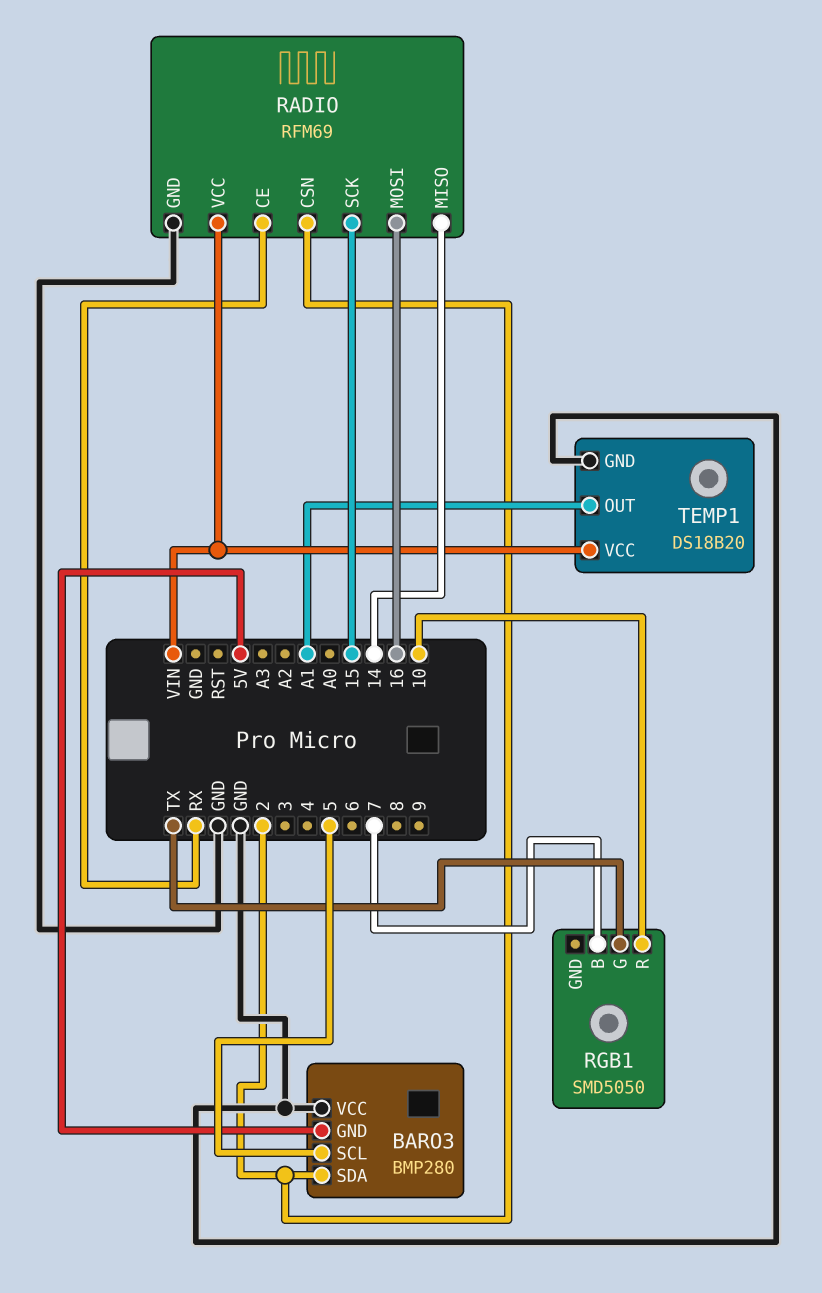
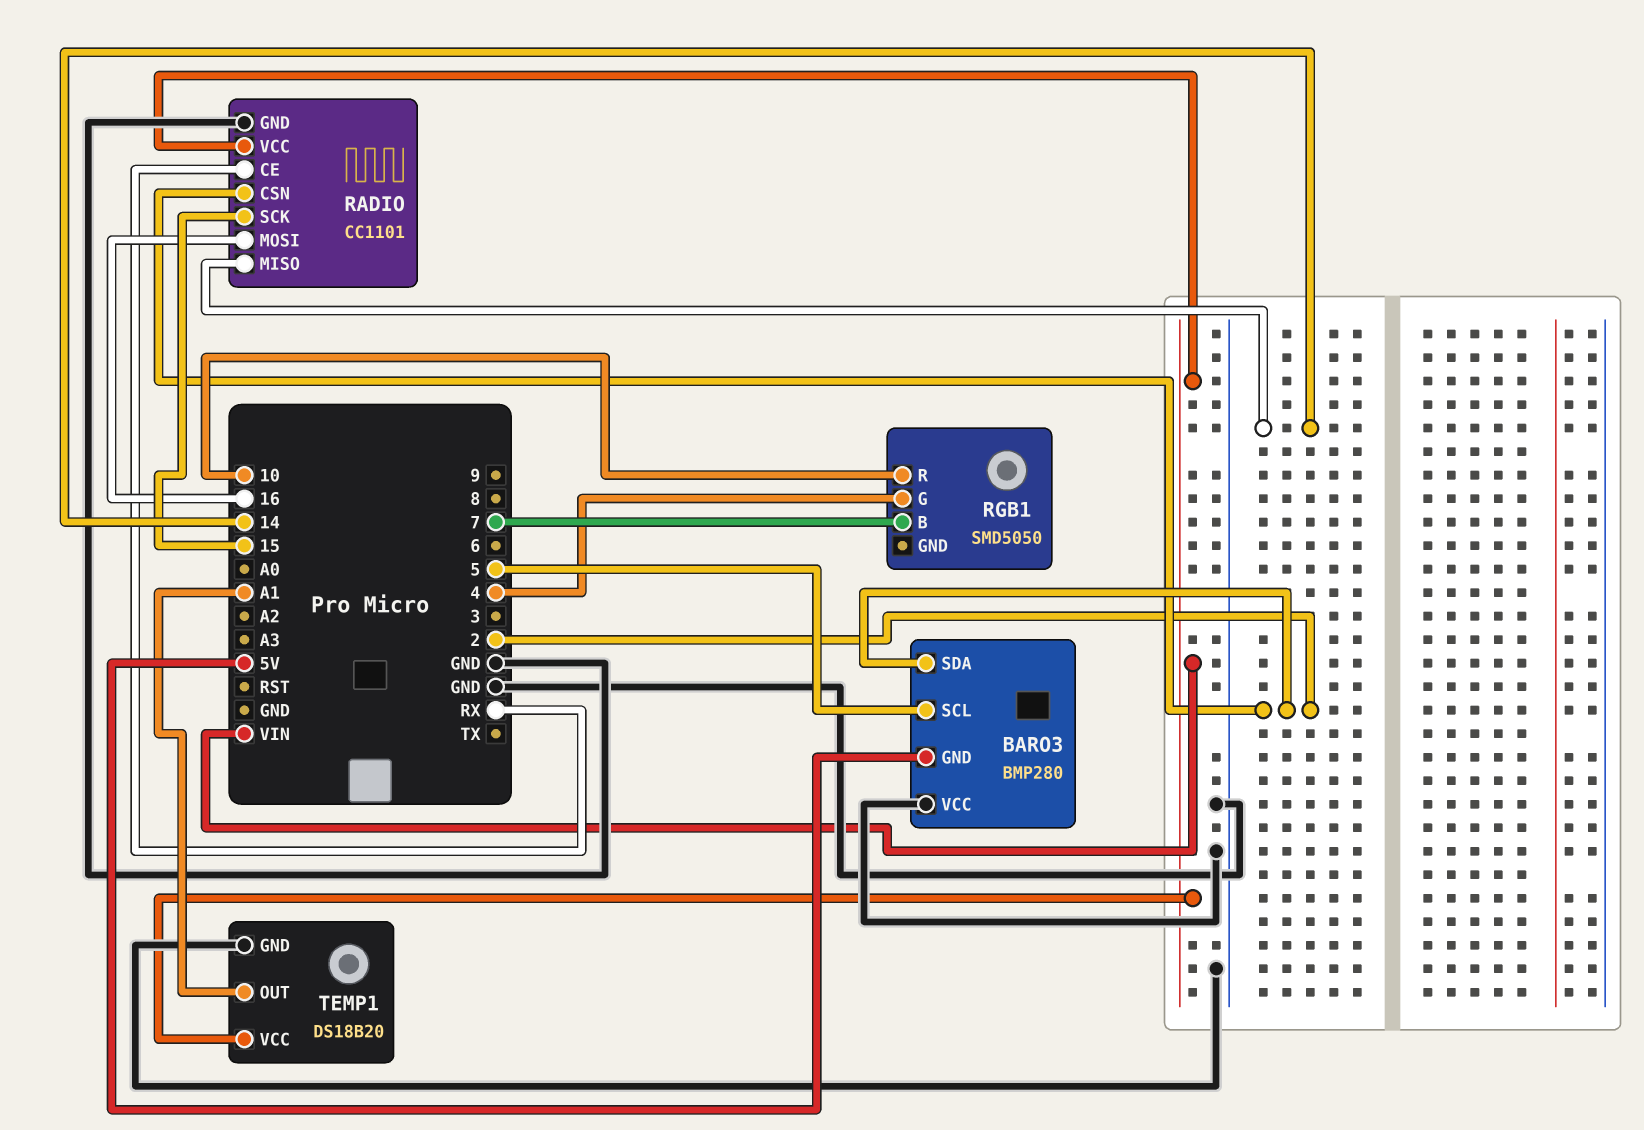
RADIO: RFM69 -> CC1101
RGB1 pin G: TX -> 4

